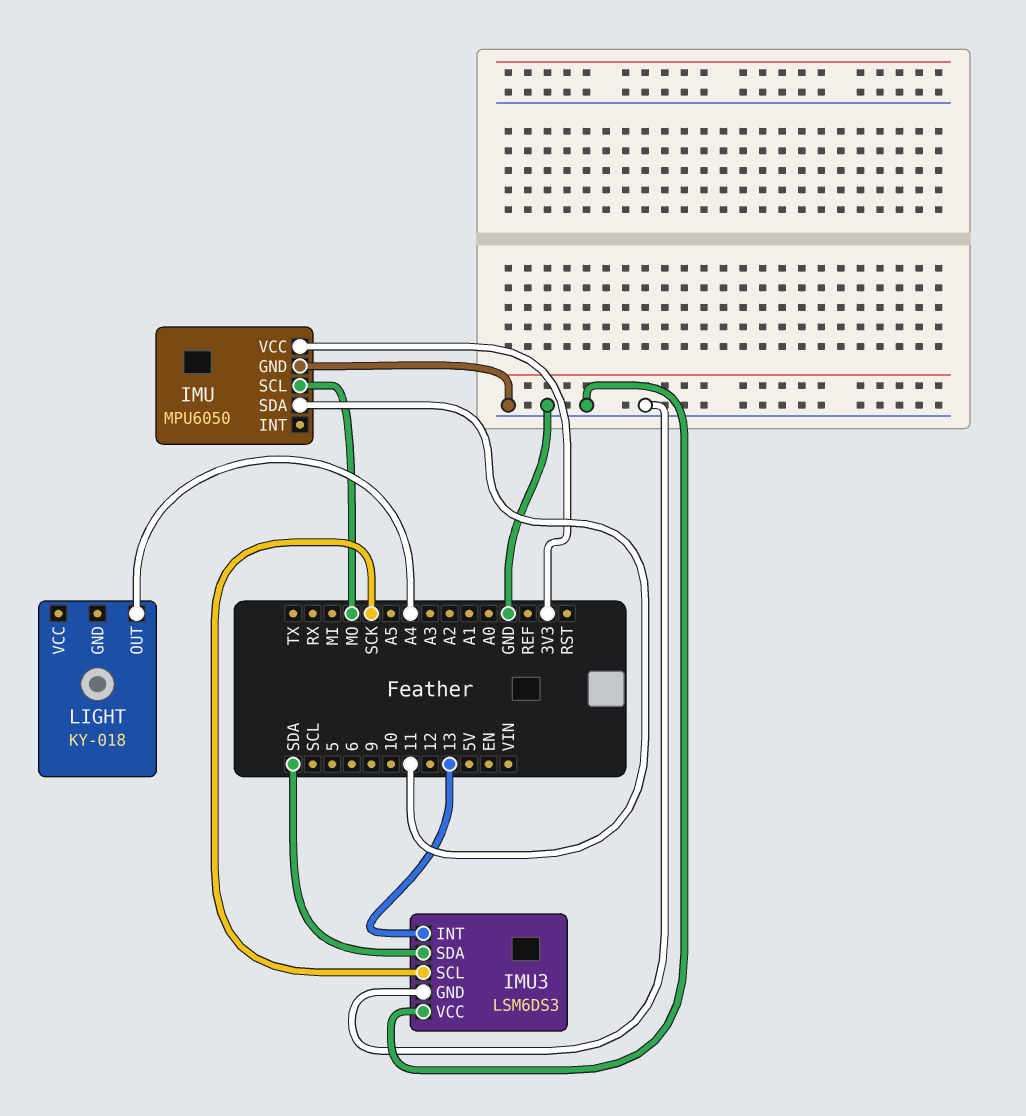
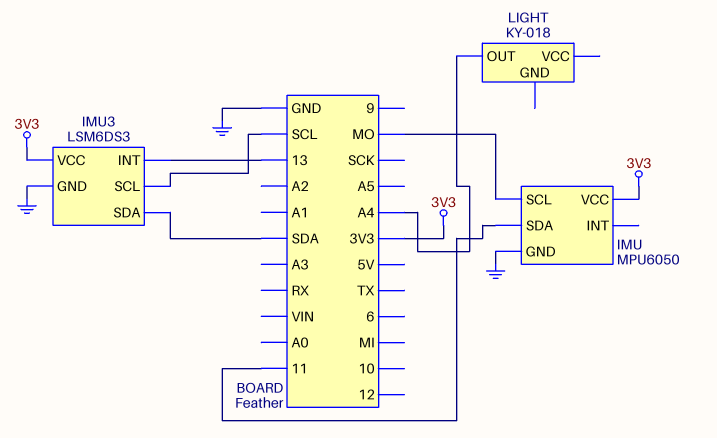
IMU3 pin SCL: SCK -> SCL
IMU3 pin VCC: GND -> 3V3

